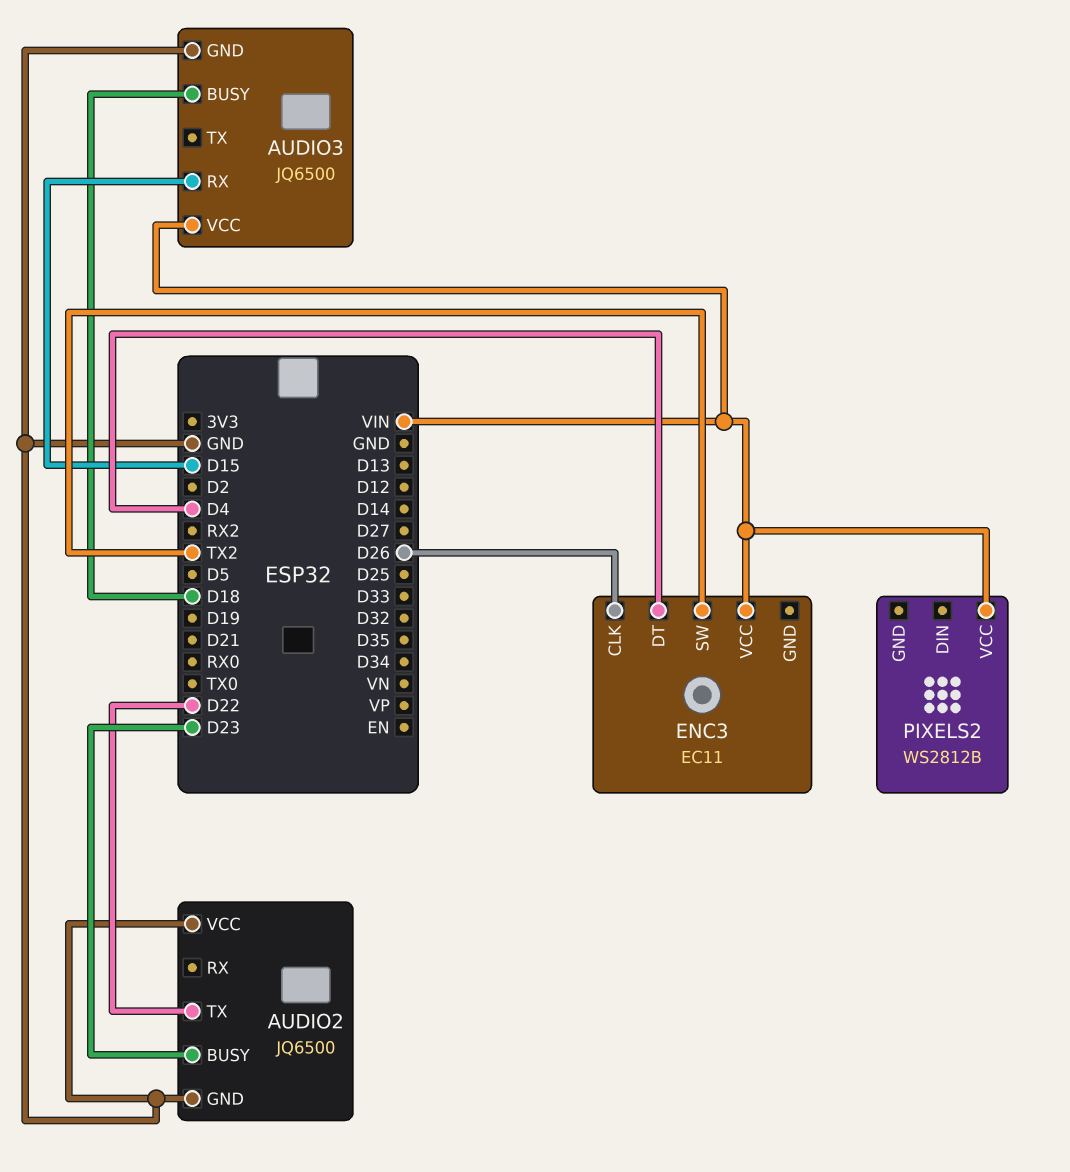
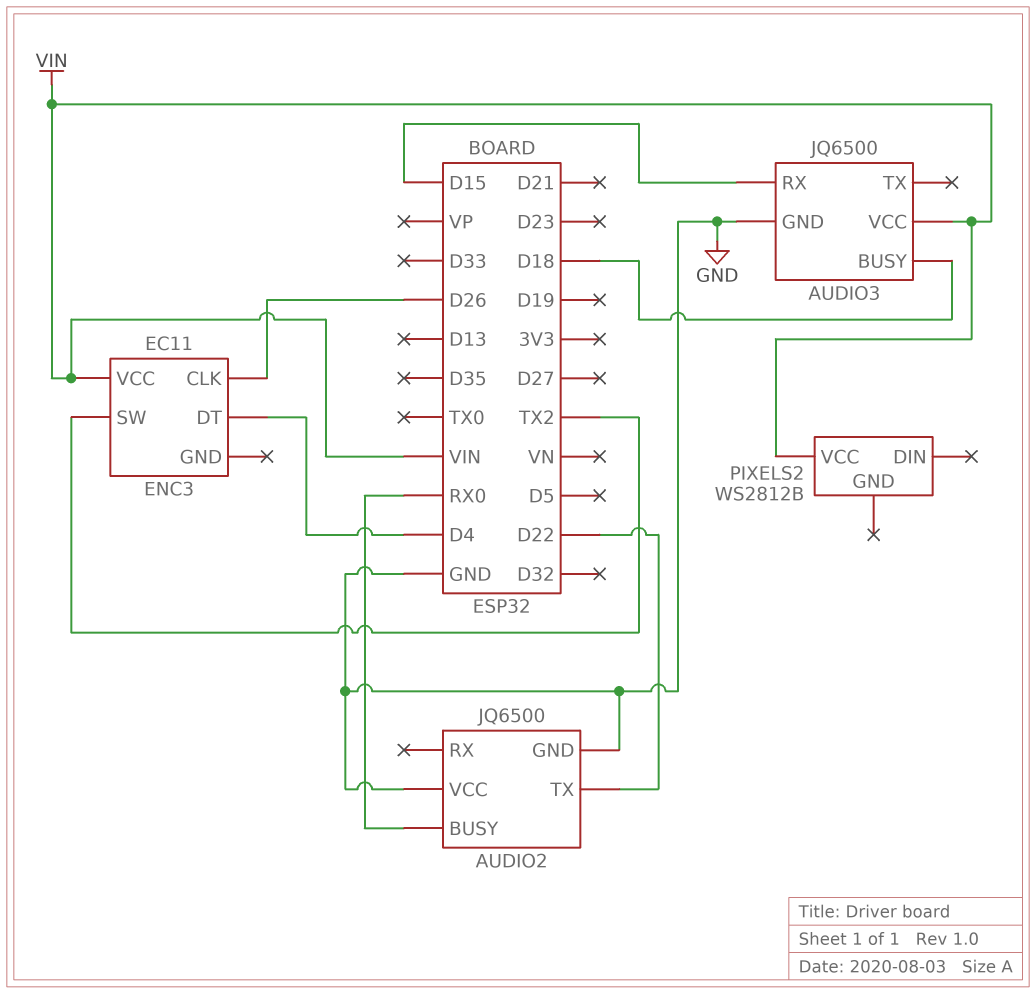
AUDIO2 pin BUSY: D23 -> RX0

